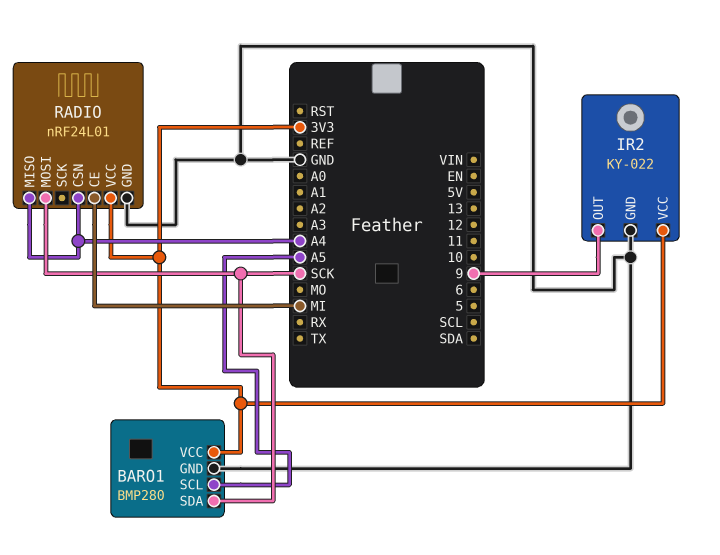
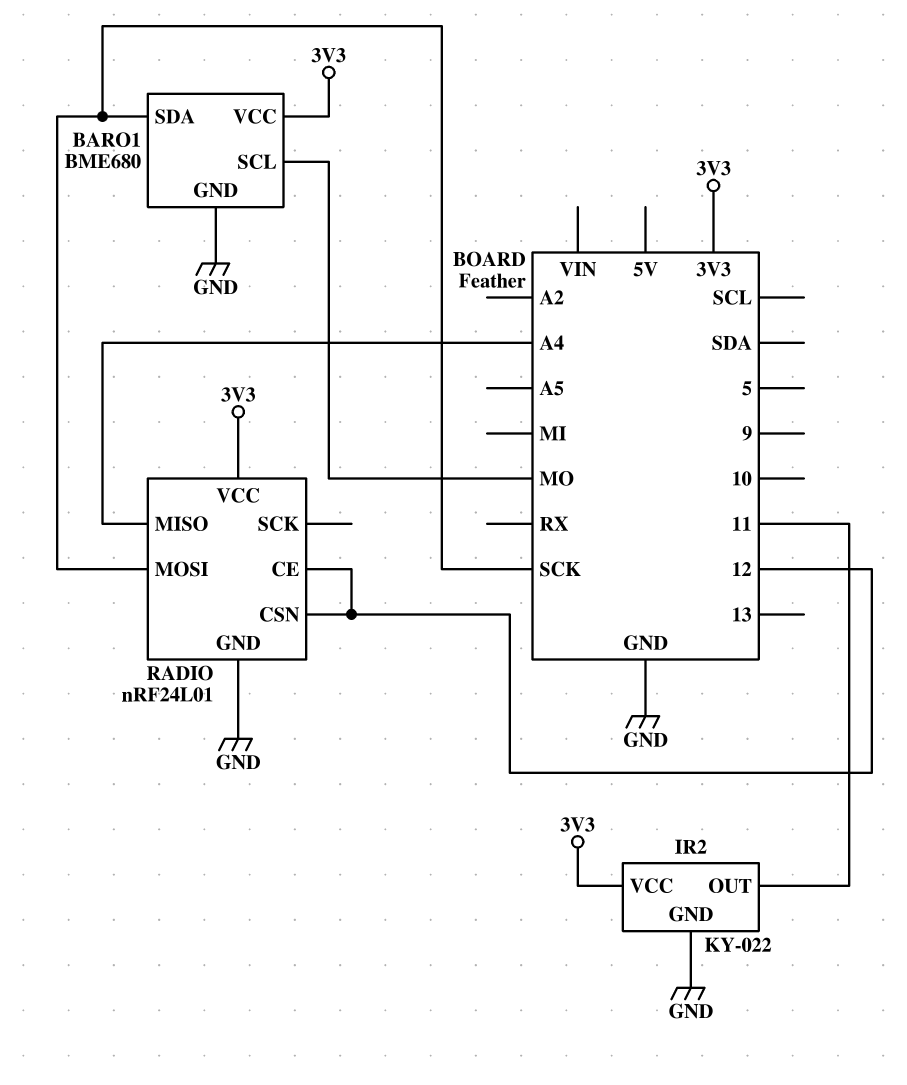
BARO1: BMP280 -> BME680
BARO1 pin SCL: A5 -> MO
IR2 pin OUT: 9 -> 11
RADIO pin CE: MI -> 12
RADIO pin CSN: A4 -> 12

